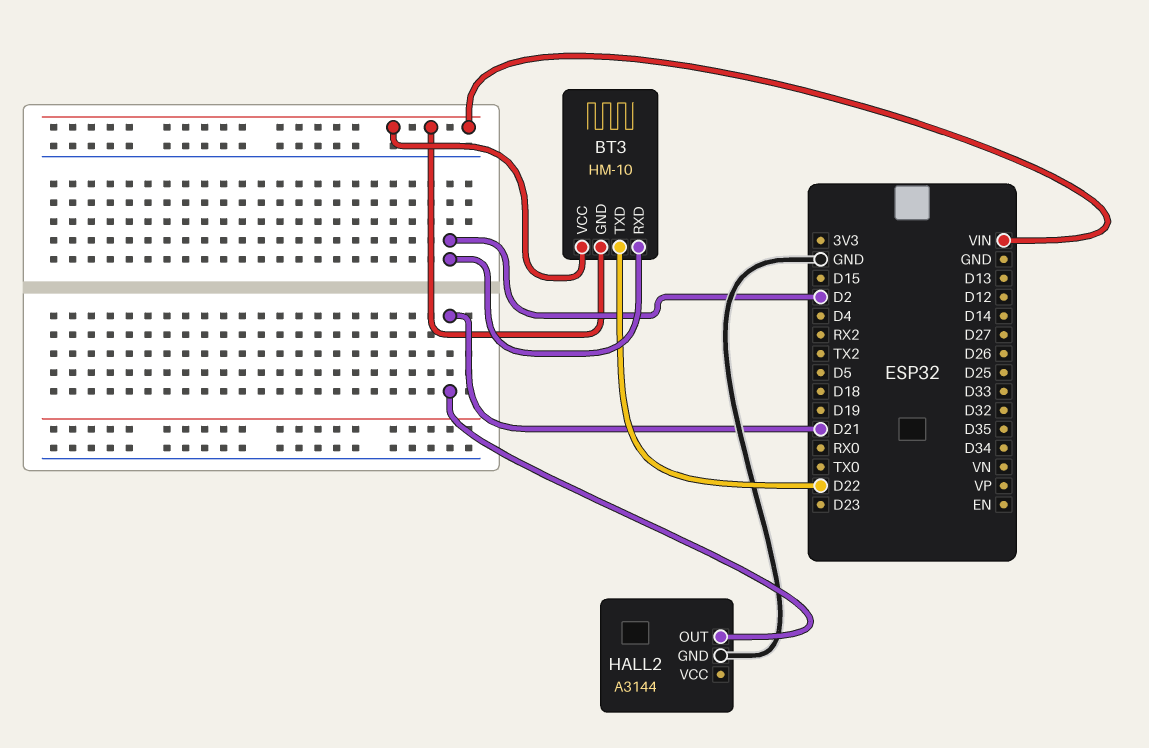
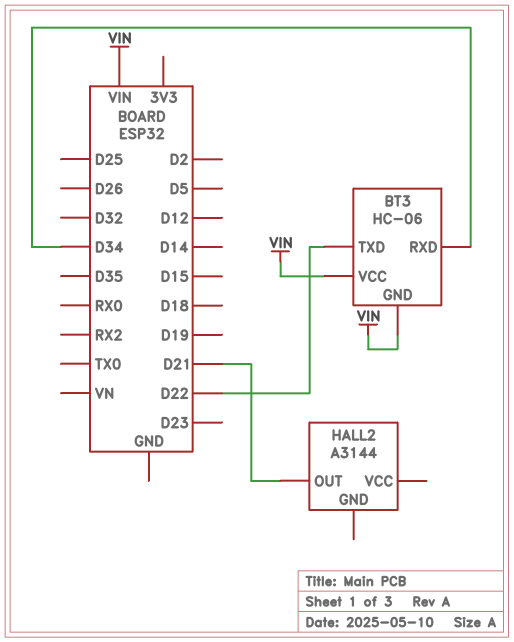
BT3: HM-10 -> HC-06
BT3 pin RXD: D2 -> D34
HALL2 pin GND: GND -> none

